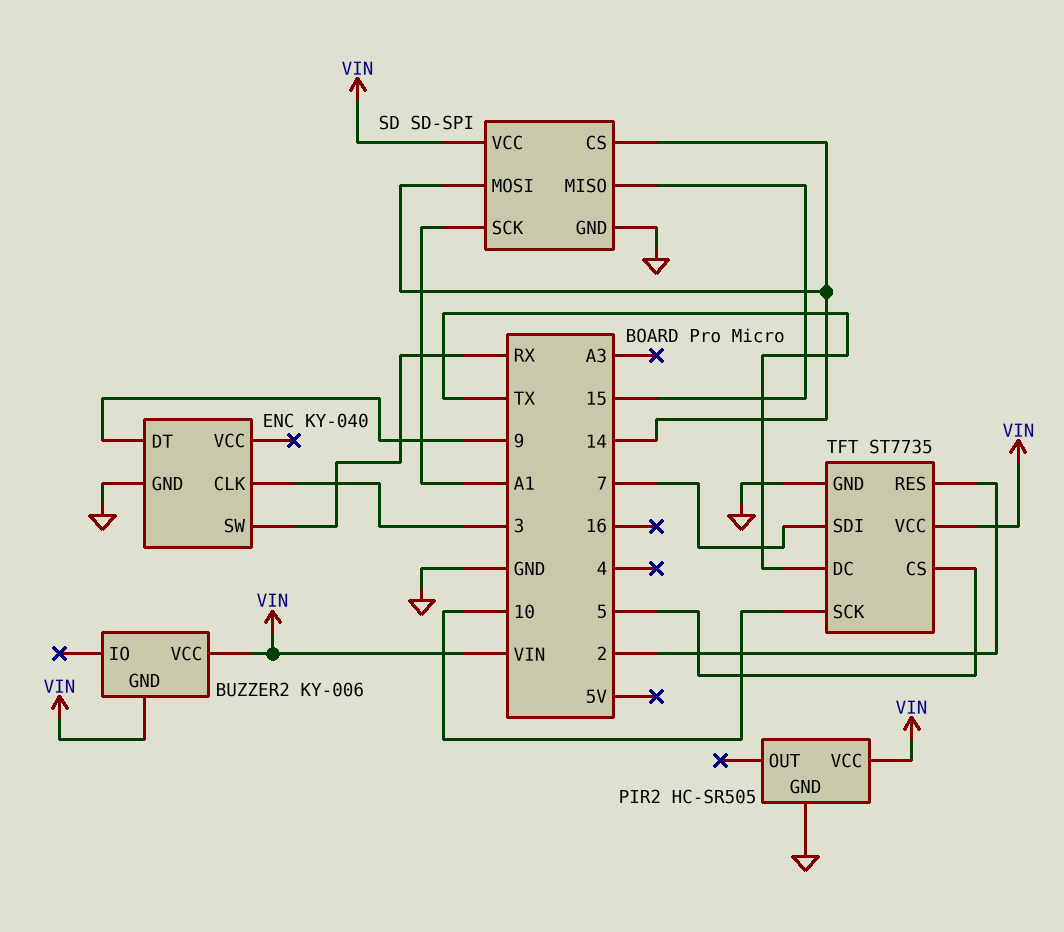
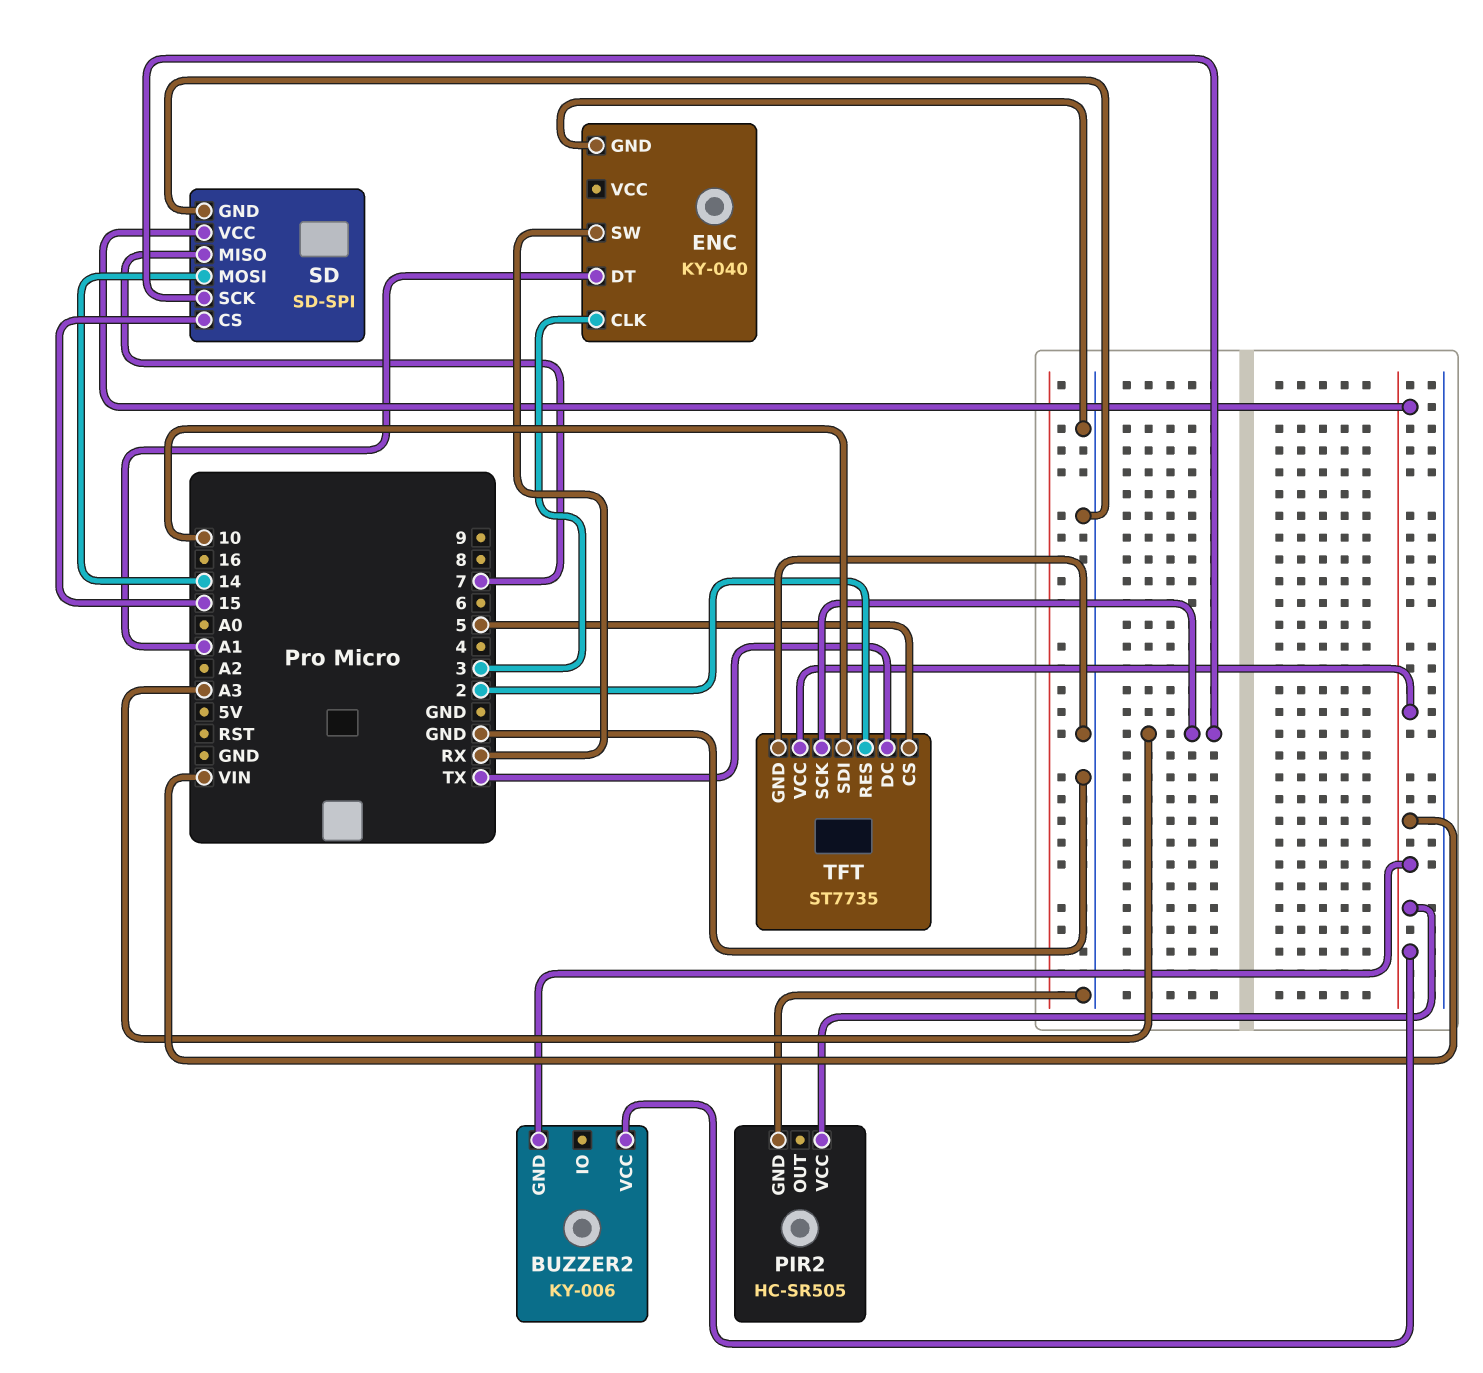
ENC pin DT: 9 -> A1
SD pin CS: 14 -> 15
SD pin MISO: 15 -> 7
SD pin SCK: A1 -> A3
TFT pin SCK: 10 -> A3
TFT pin SDI: 7 -> 10

